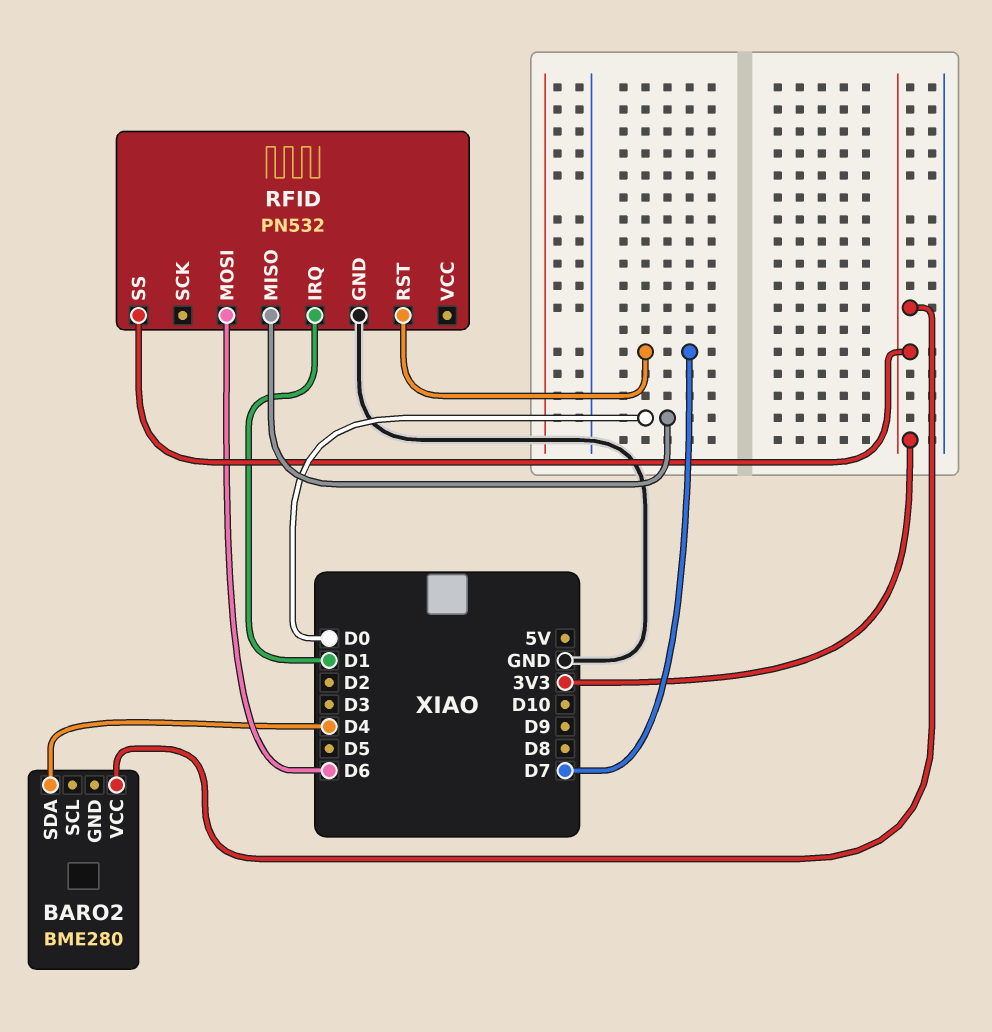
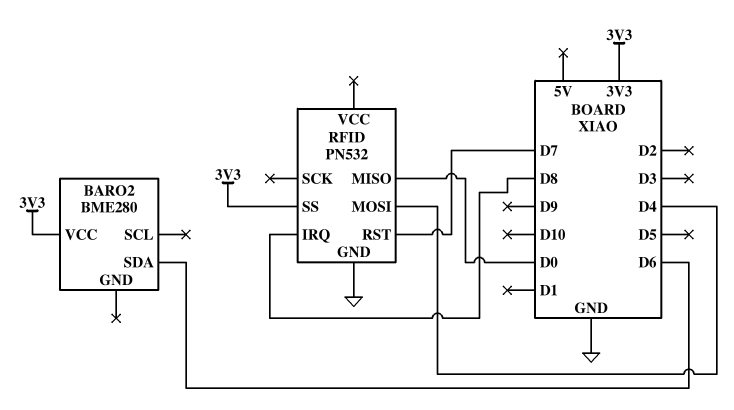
BARO2 pin SDA: D4 -> D6
RFID pin IRQ: D1 -> D8
RFID pin MOSI: D6 -> D4

